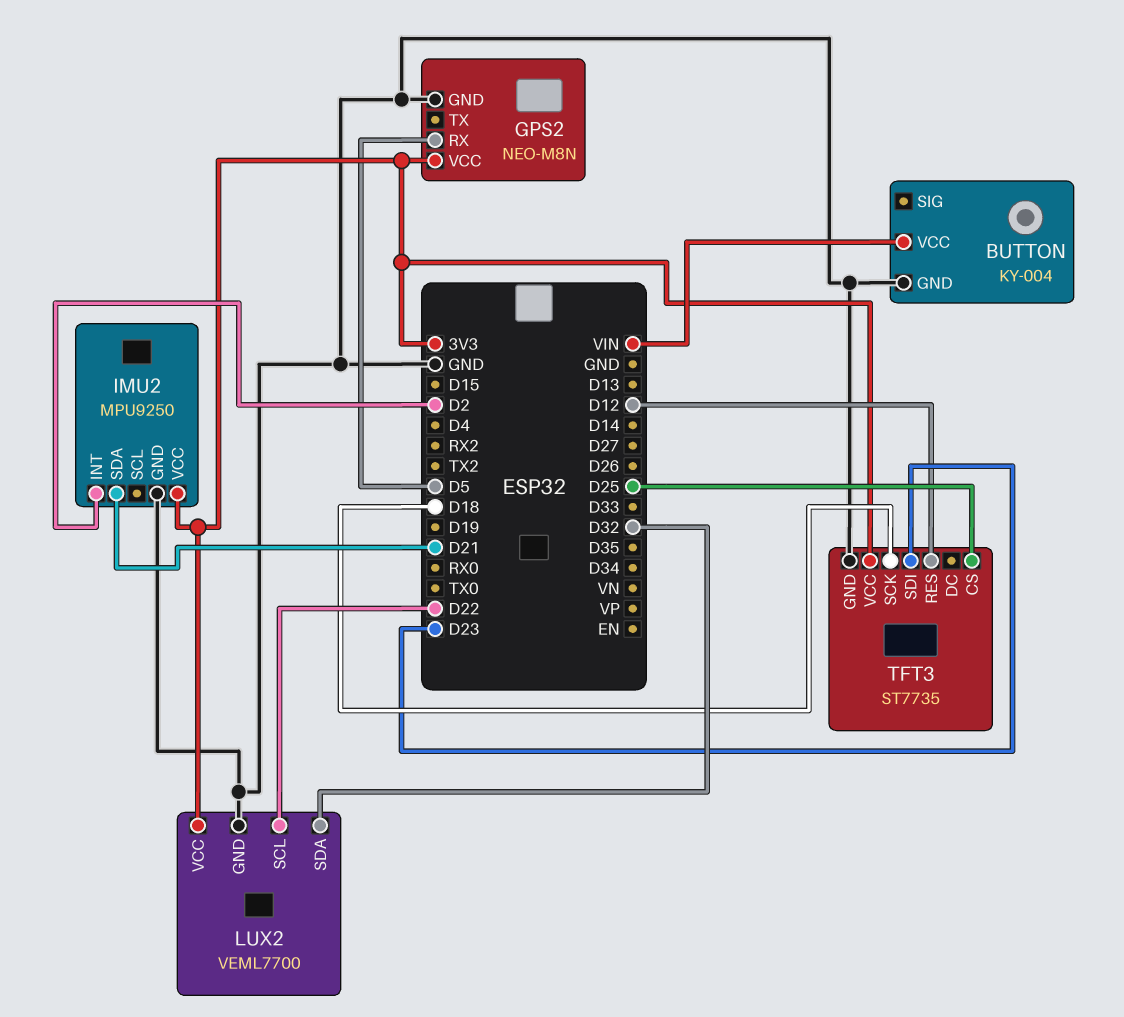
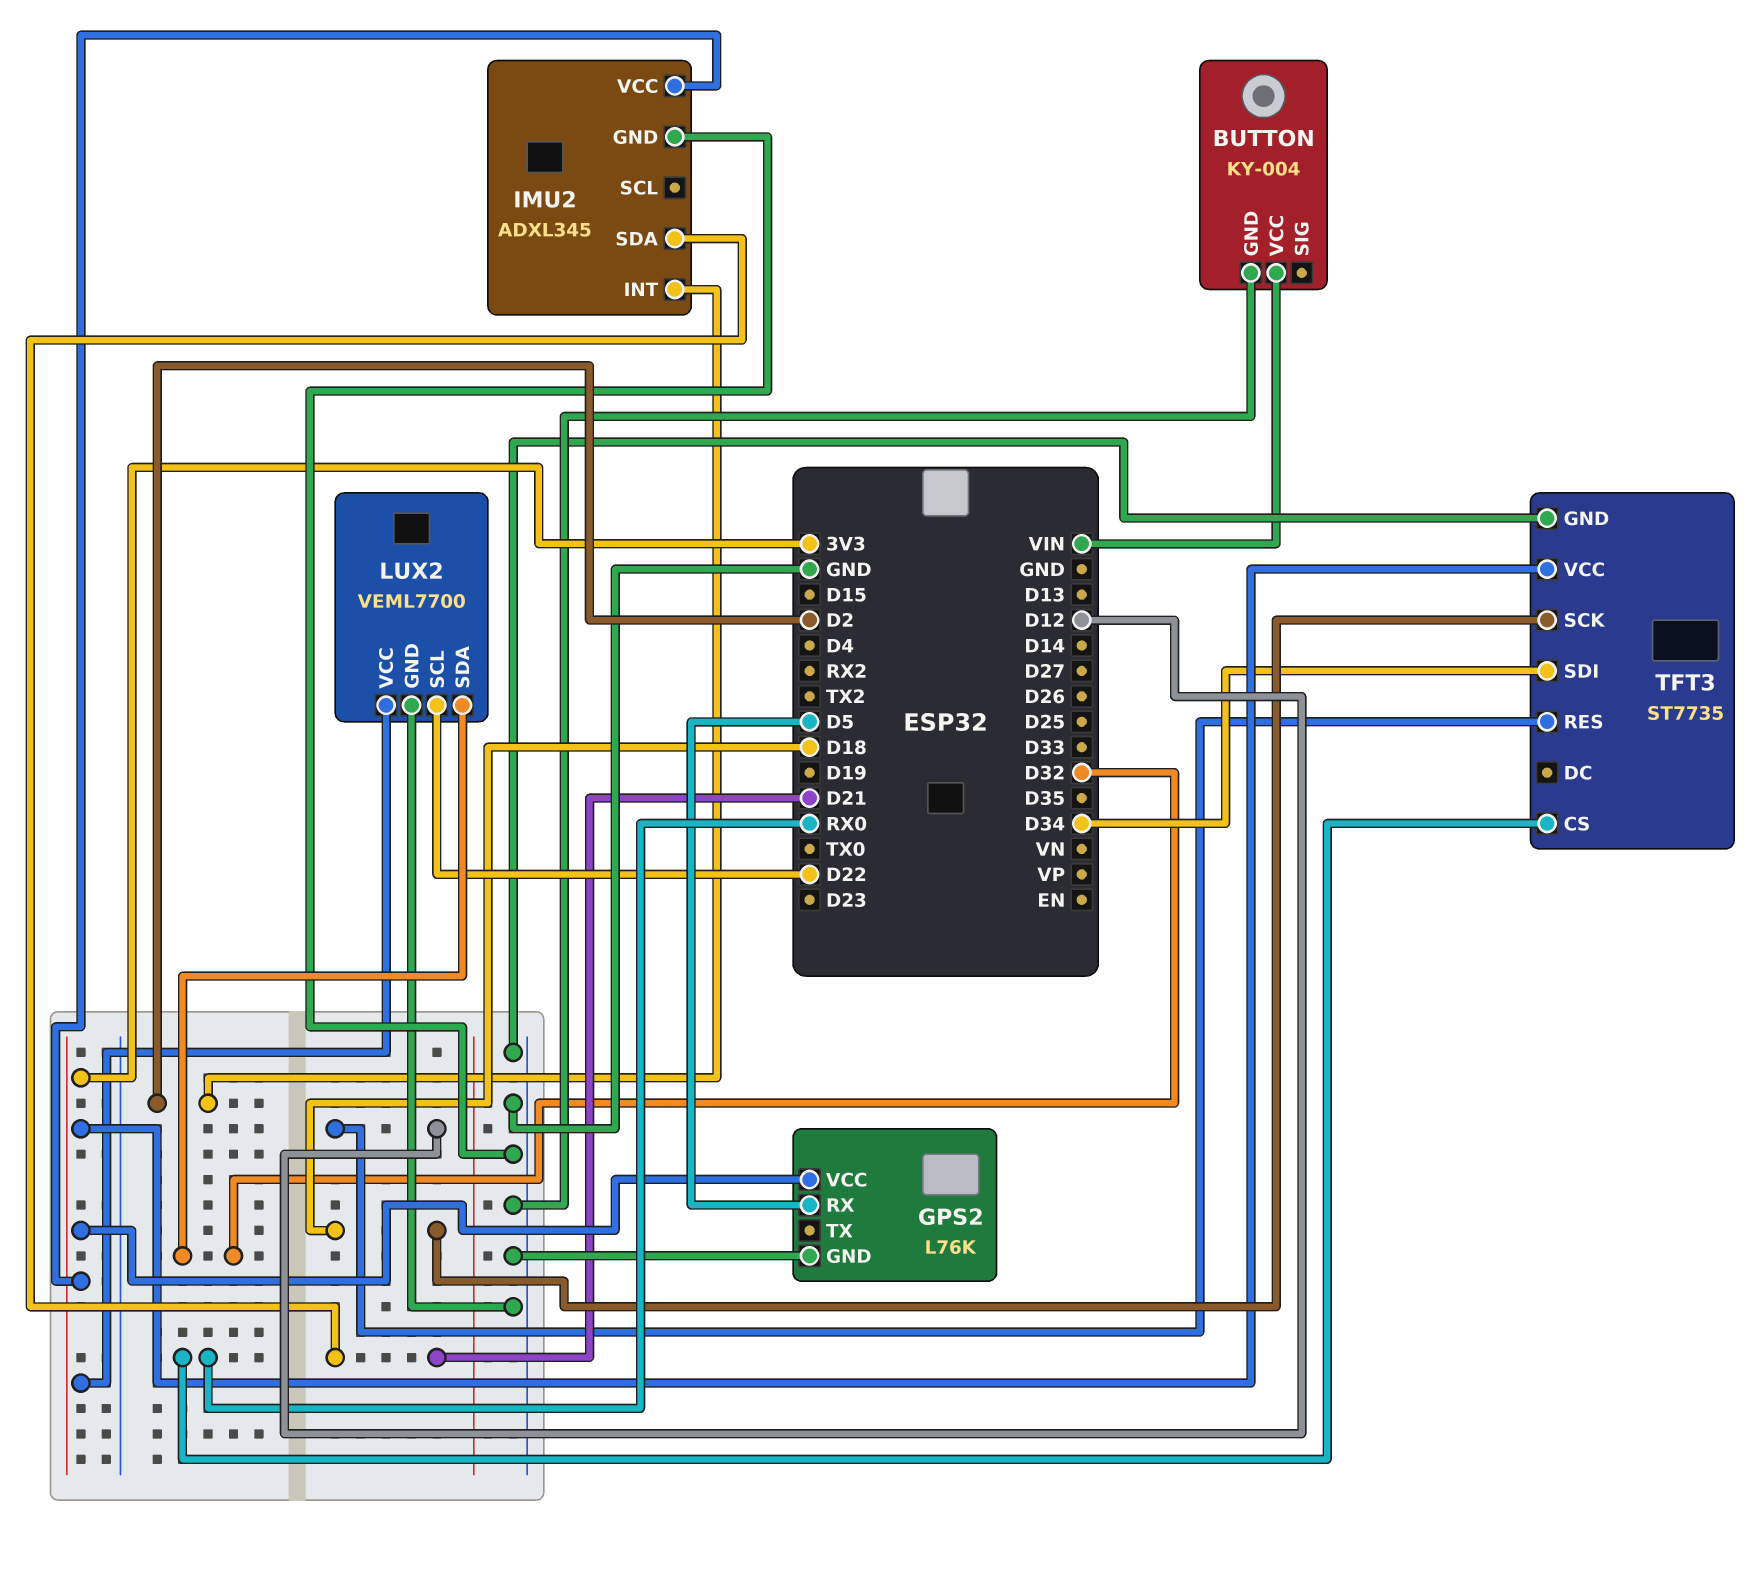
GPS2: NEO-M8N -> L76K
IMU2: MPU9250 -> ADXL345
TFT3 pin CS: D25 -> RX0
TFT3 pin SDI: D23 -> D34

